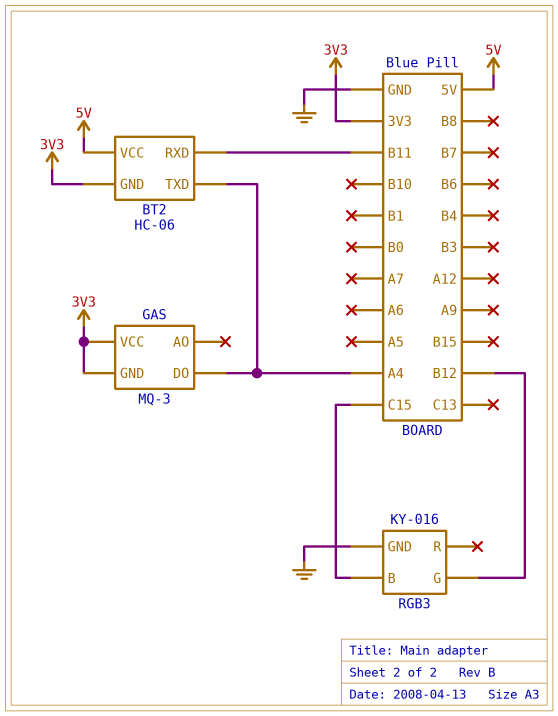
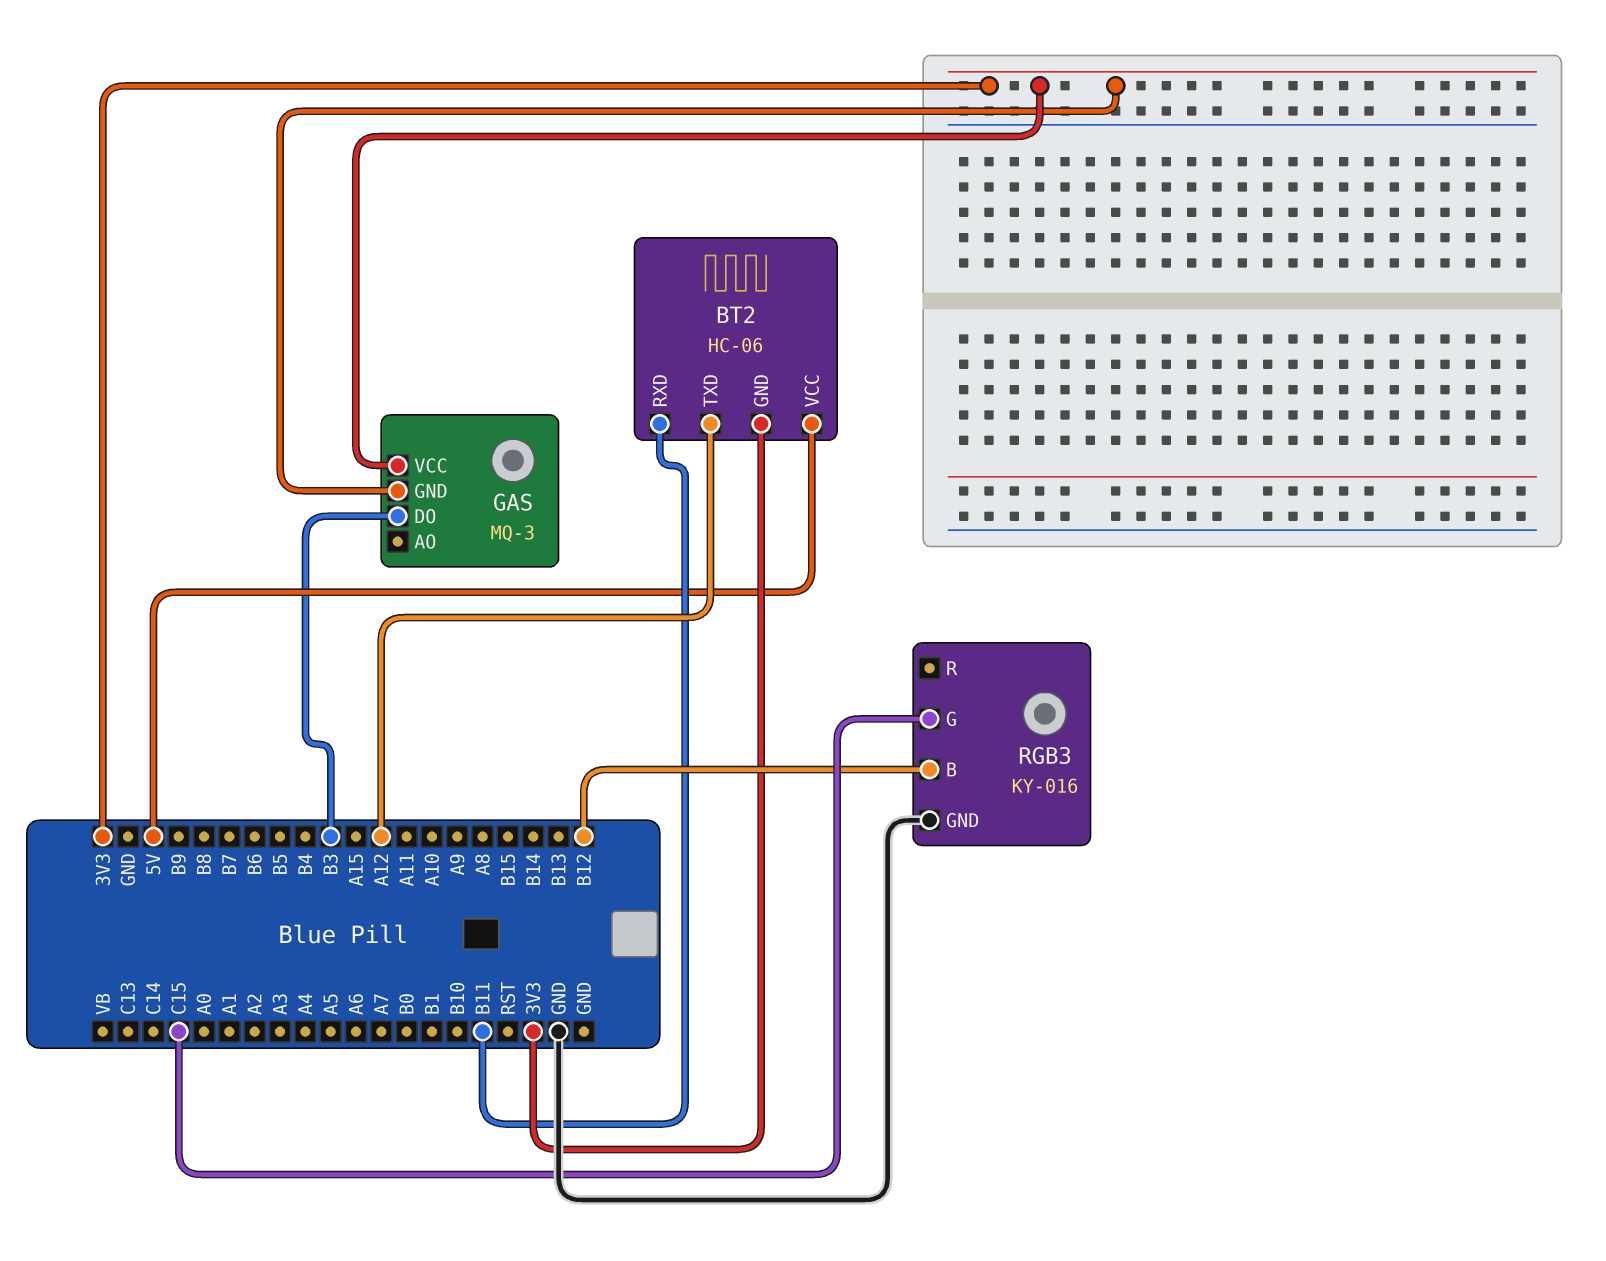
BT2 pin TXD: A4 -> A12
GAS pin DO: A4 -> B3
RGB3 pin B: C15 -> B12
RGB3 pin G: B12 -> C15

